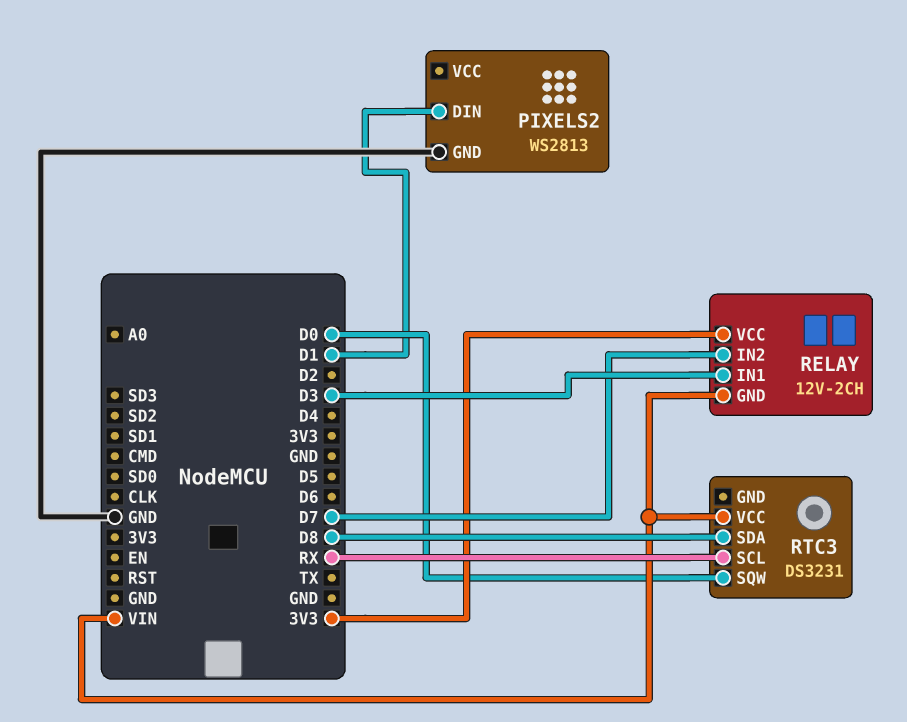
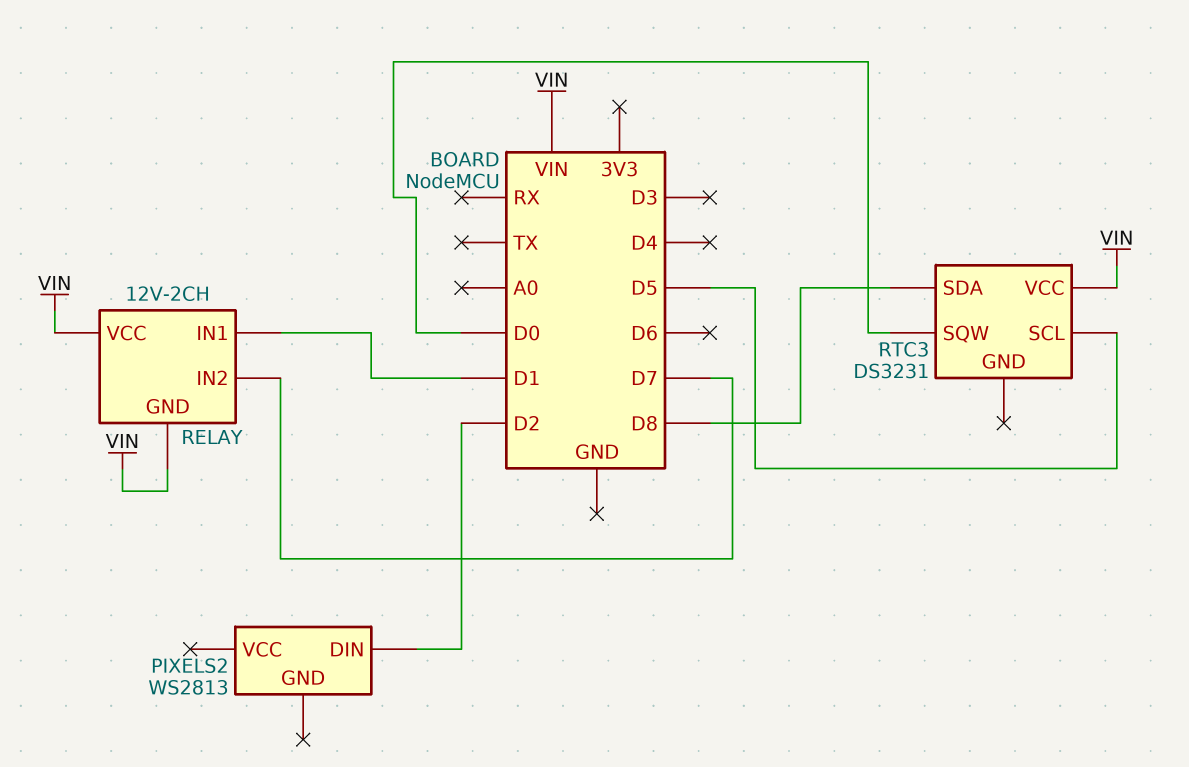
PIXELS2 pin DIN: D1 -> D2
PIXELS2 pin GND: GND -> none
RELAY pin IN1: D3 -> D1
RELAY pin VCC: 3V3 -> VIN
RTC3 pin SCL: RX -> D5

